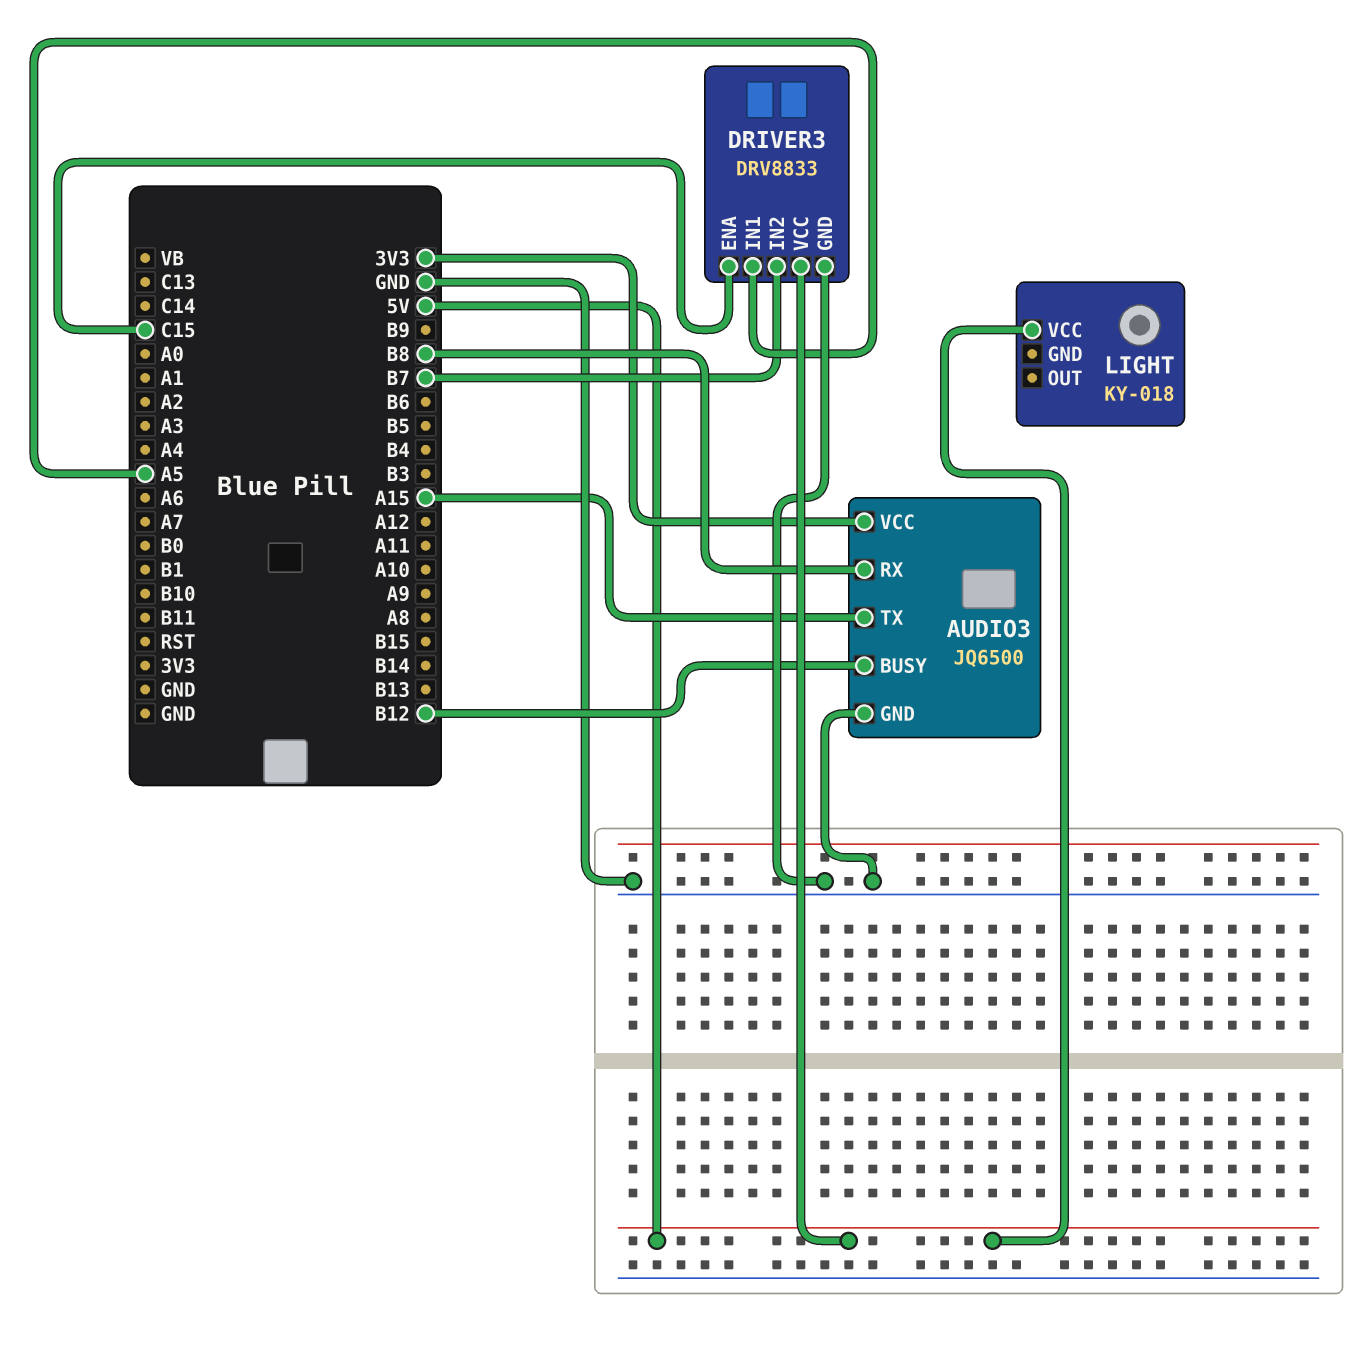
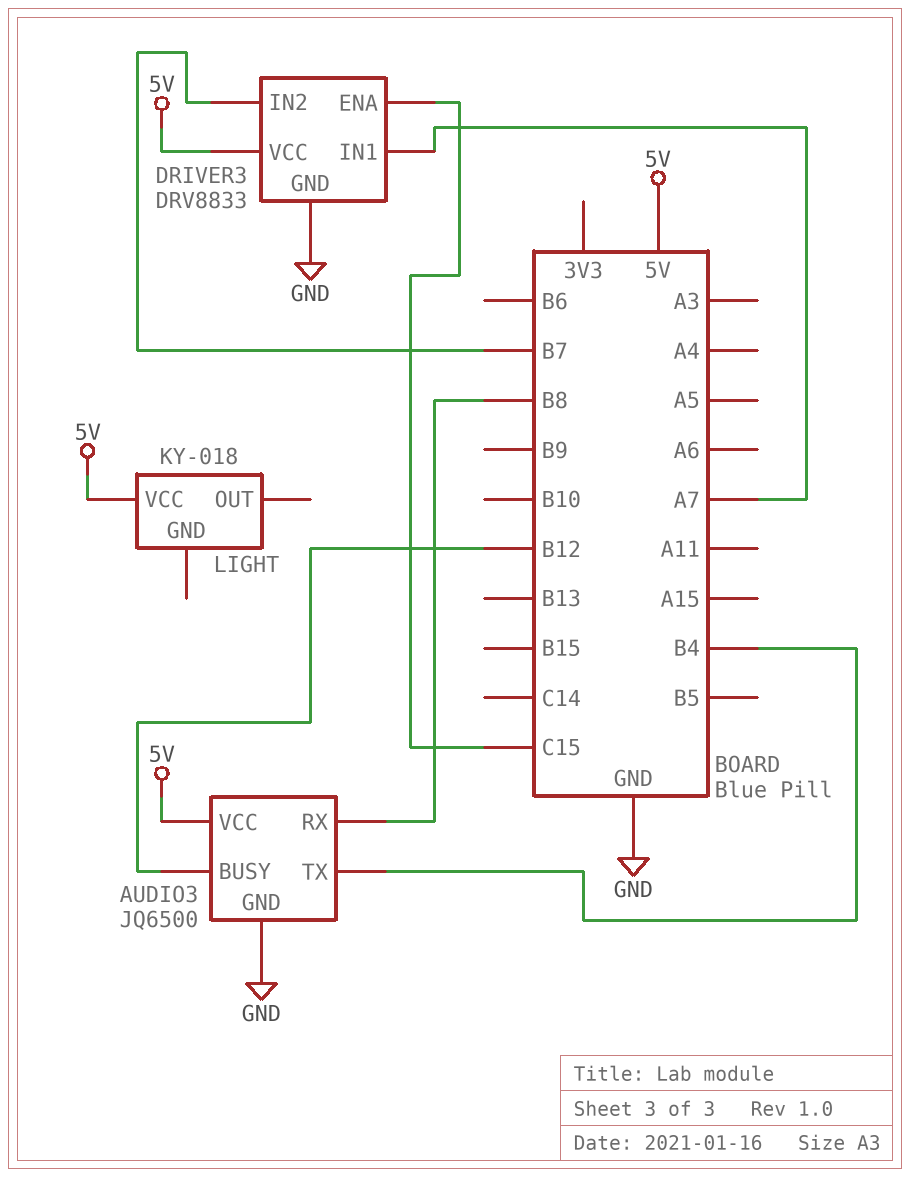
AUDIO3 pin TX: A15 -> B4
AUDIO3 pin VCC: 3V3 -> 5V
DRIVER3 pin IN1: A5 -> A7

